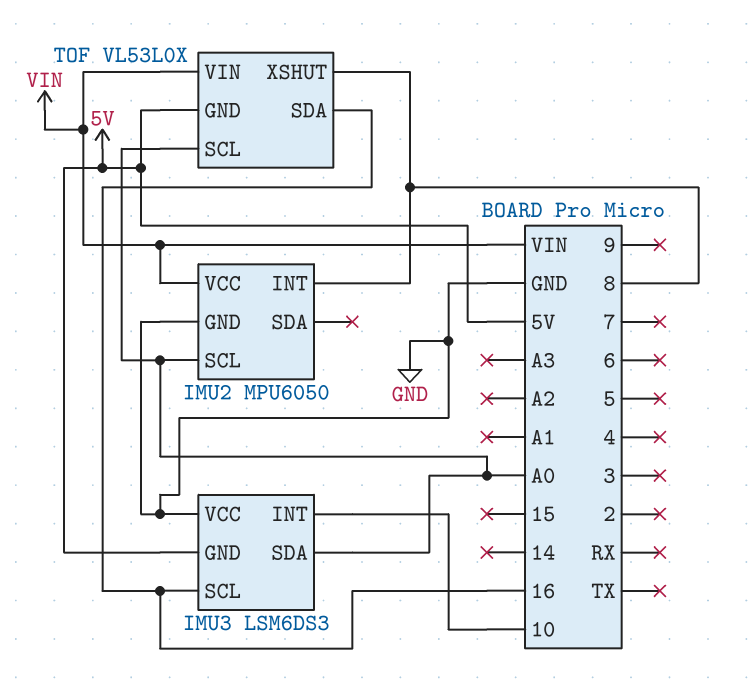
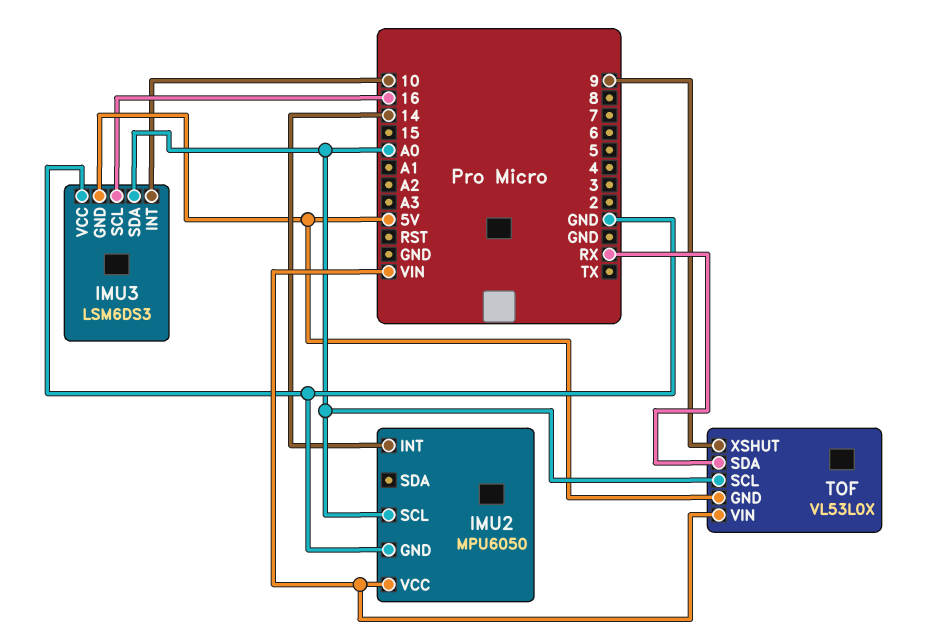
IMU2 pin INT: 8 -> 14
TOF pin SDA: 16 -> RX
TOF pin XSHUT: 8 -> 9

